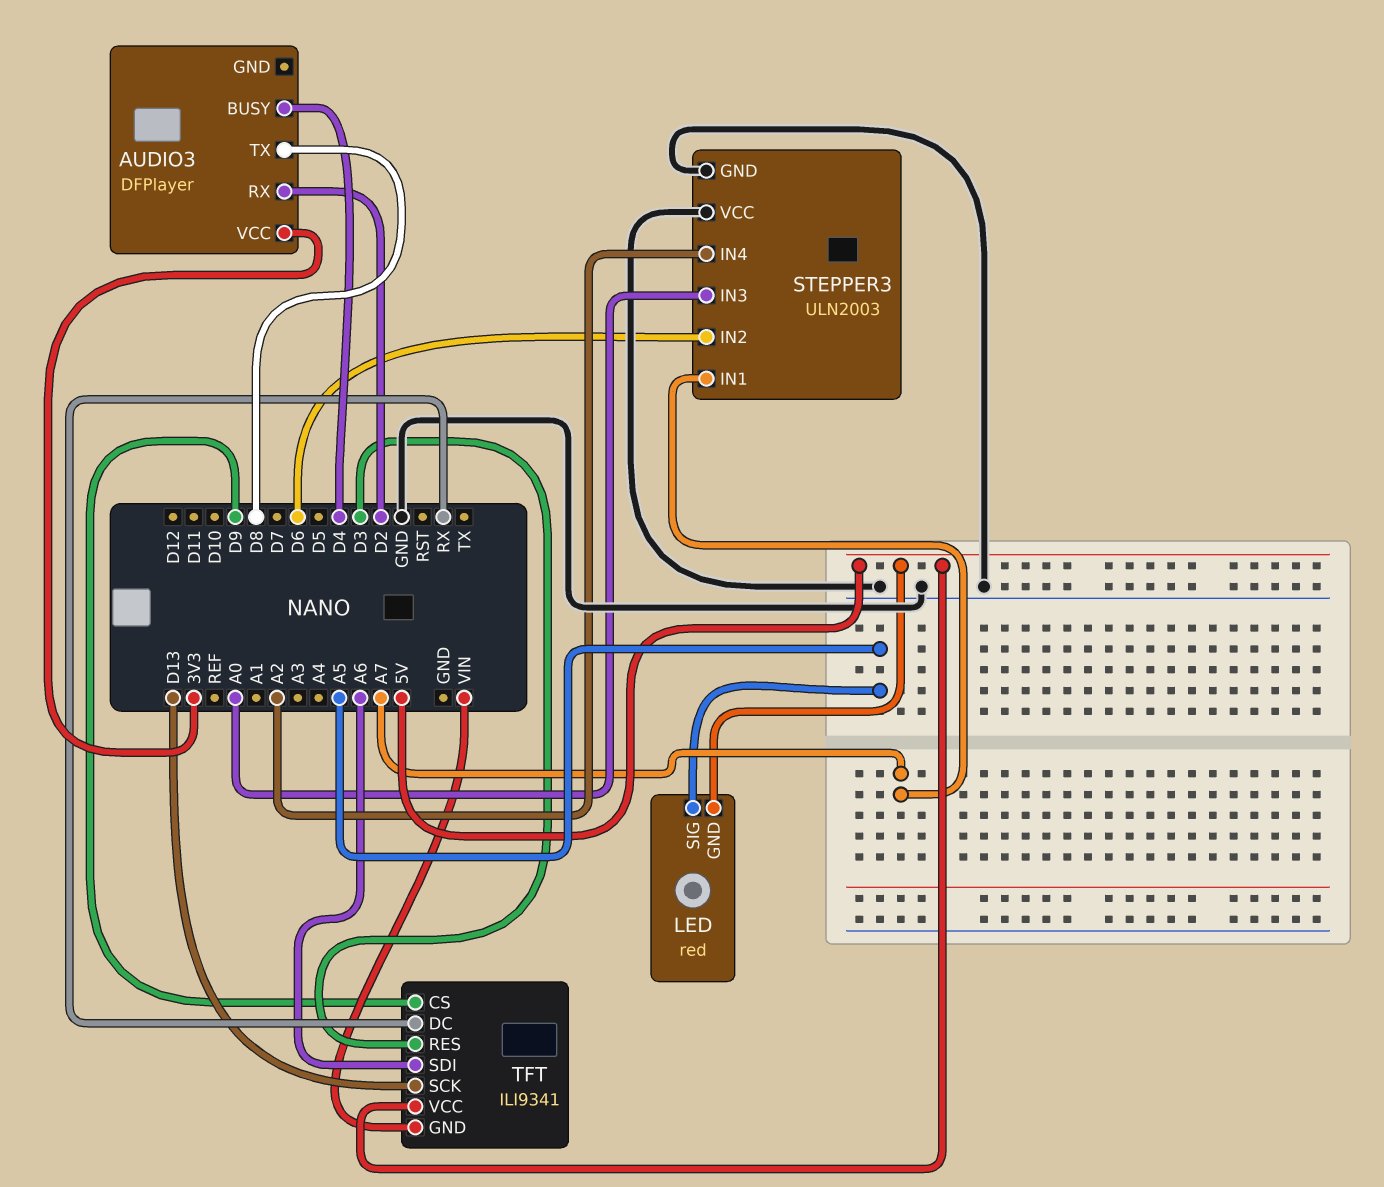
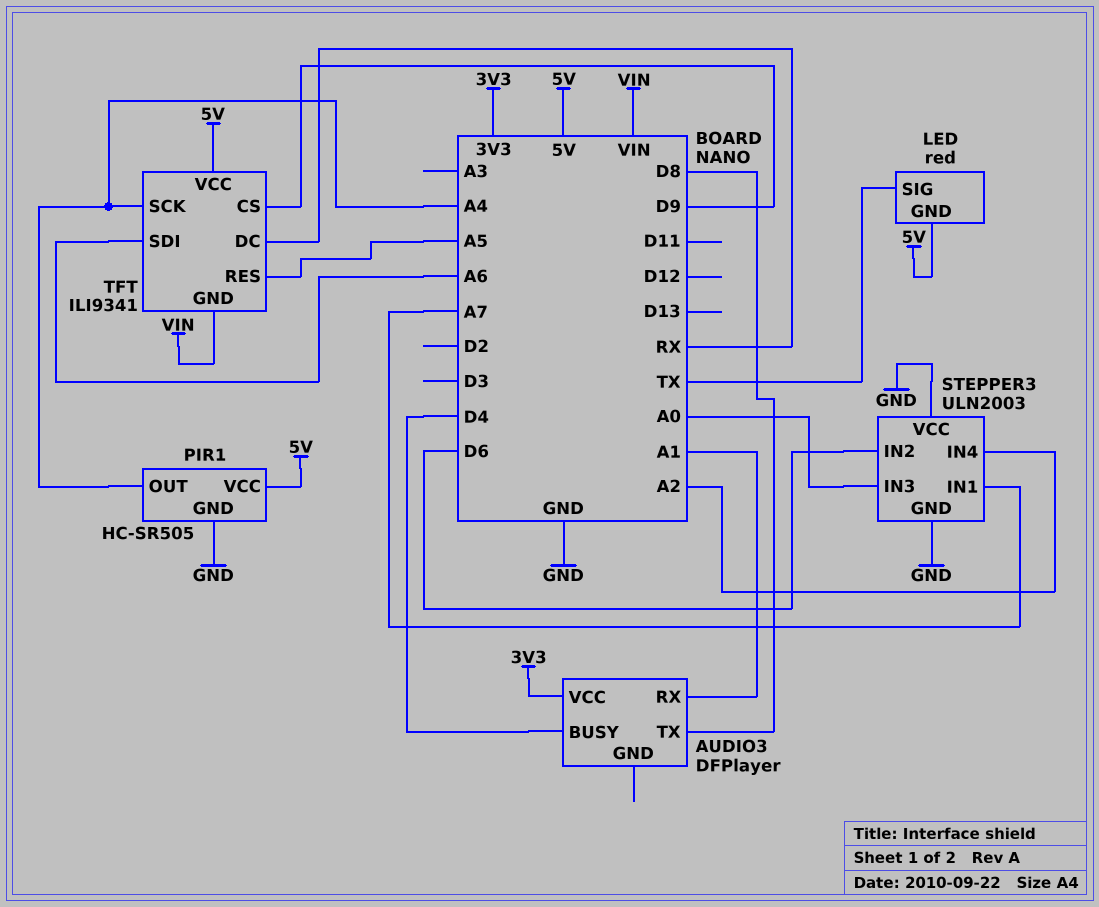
AUDIO3 pin RX: D2 -> A1
LED pin SIG: A5 -> TX
PIR1: none -> HC-SR505
PIR1 pin GND: none -> GND
PIR1 pin OUT: none -> A4
PIR1 pin VCC: none -> 5V
TFT pin RES: D3 -> A5
TFT pin SCK: D13 -> A4

